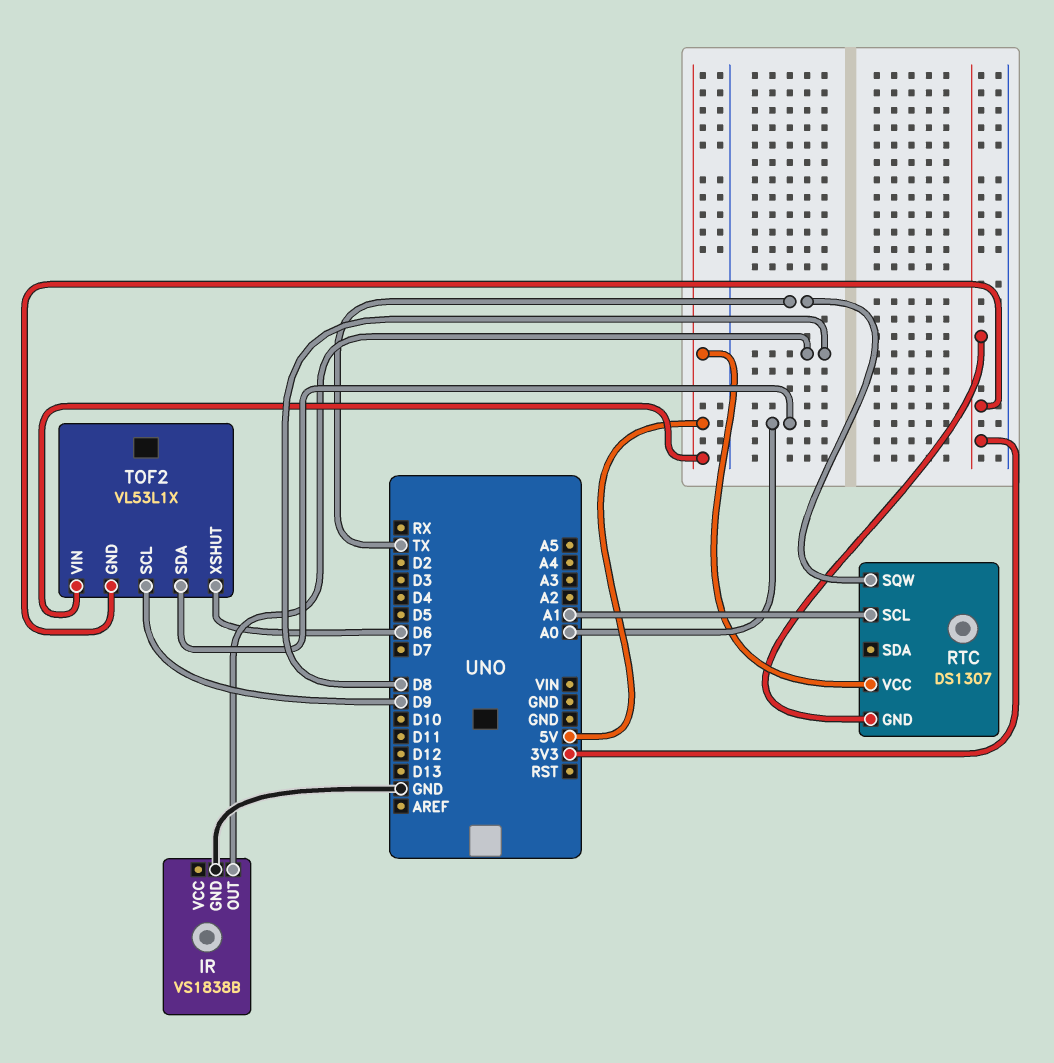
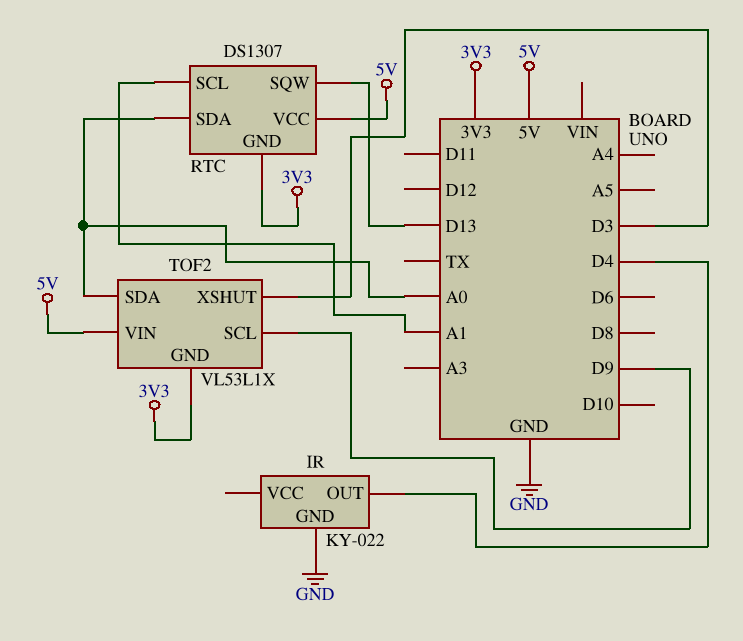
IR: VS1838B -> KY-022
IR pin OUT: D8 -> D4
RTC pin SDA: none -> A0
RTC pin SQW: TX -> D13
TOF2 pin XSHUT: D6 -> D3

